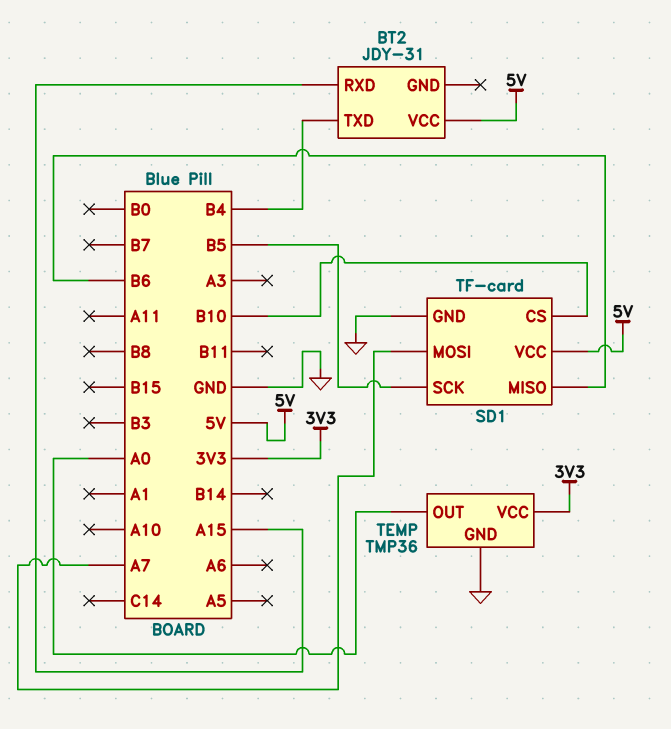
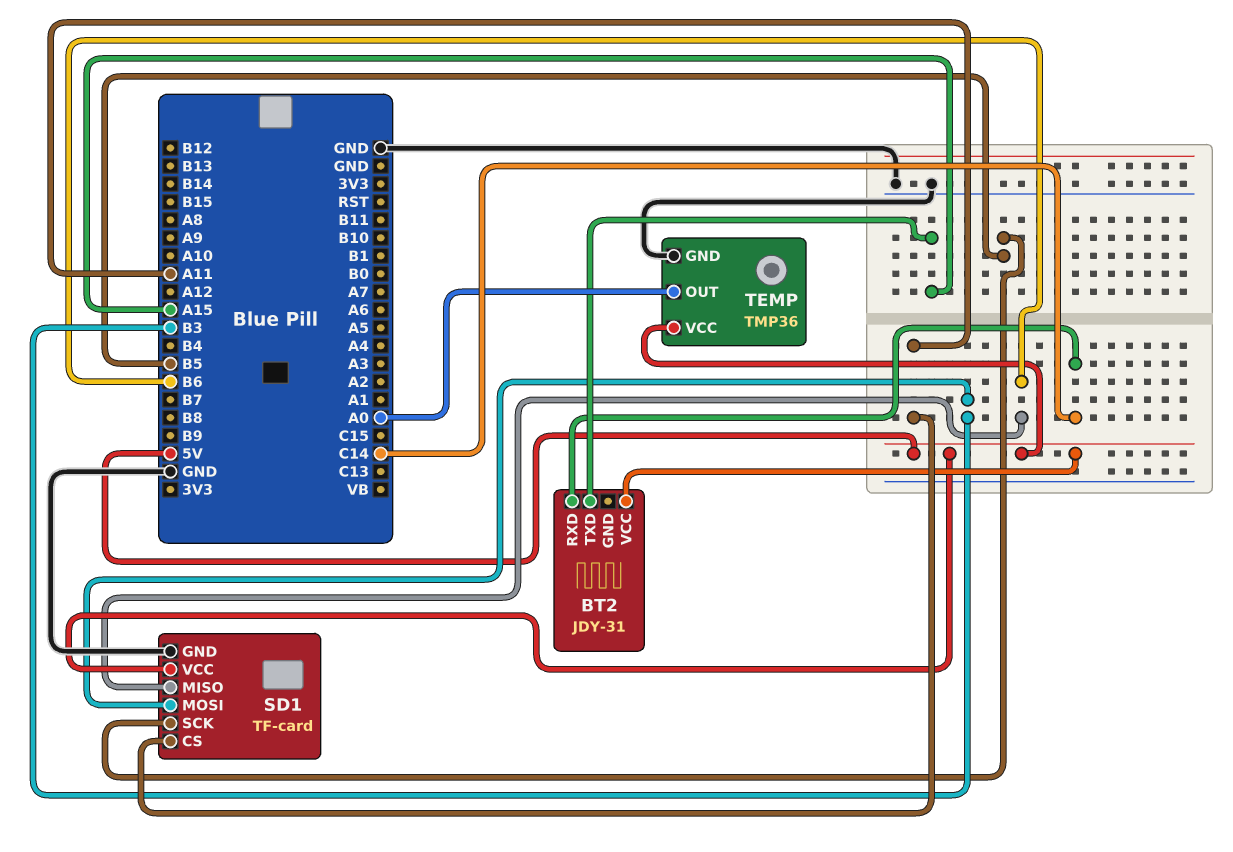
BT2 pin RXD: A15 -> C14
BT2 pin TXD: B4 -> A15
SD1 pin CS: B10 -> A11
SD1 pin MOSI: A7 -> B3
TEMP pin VCC: 3V3 -> 5V

